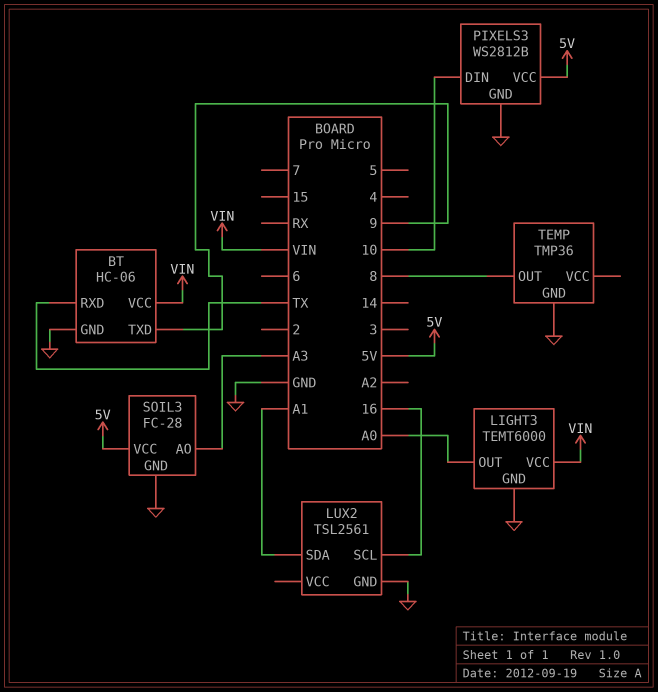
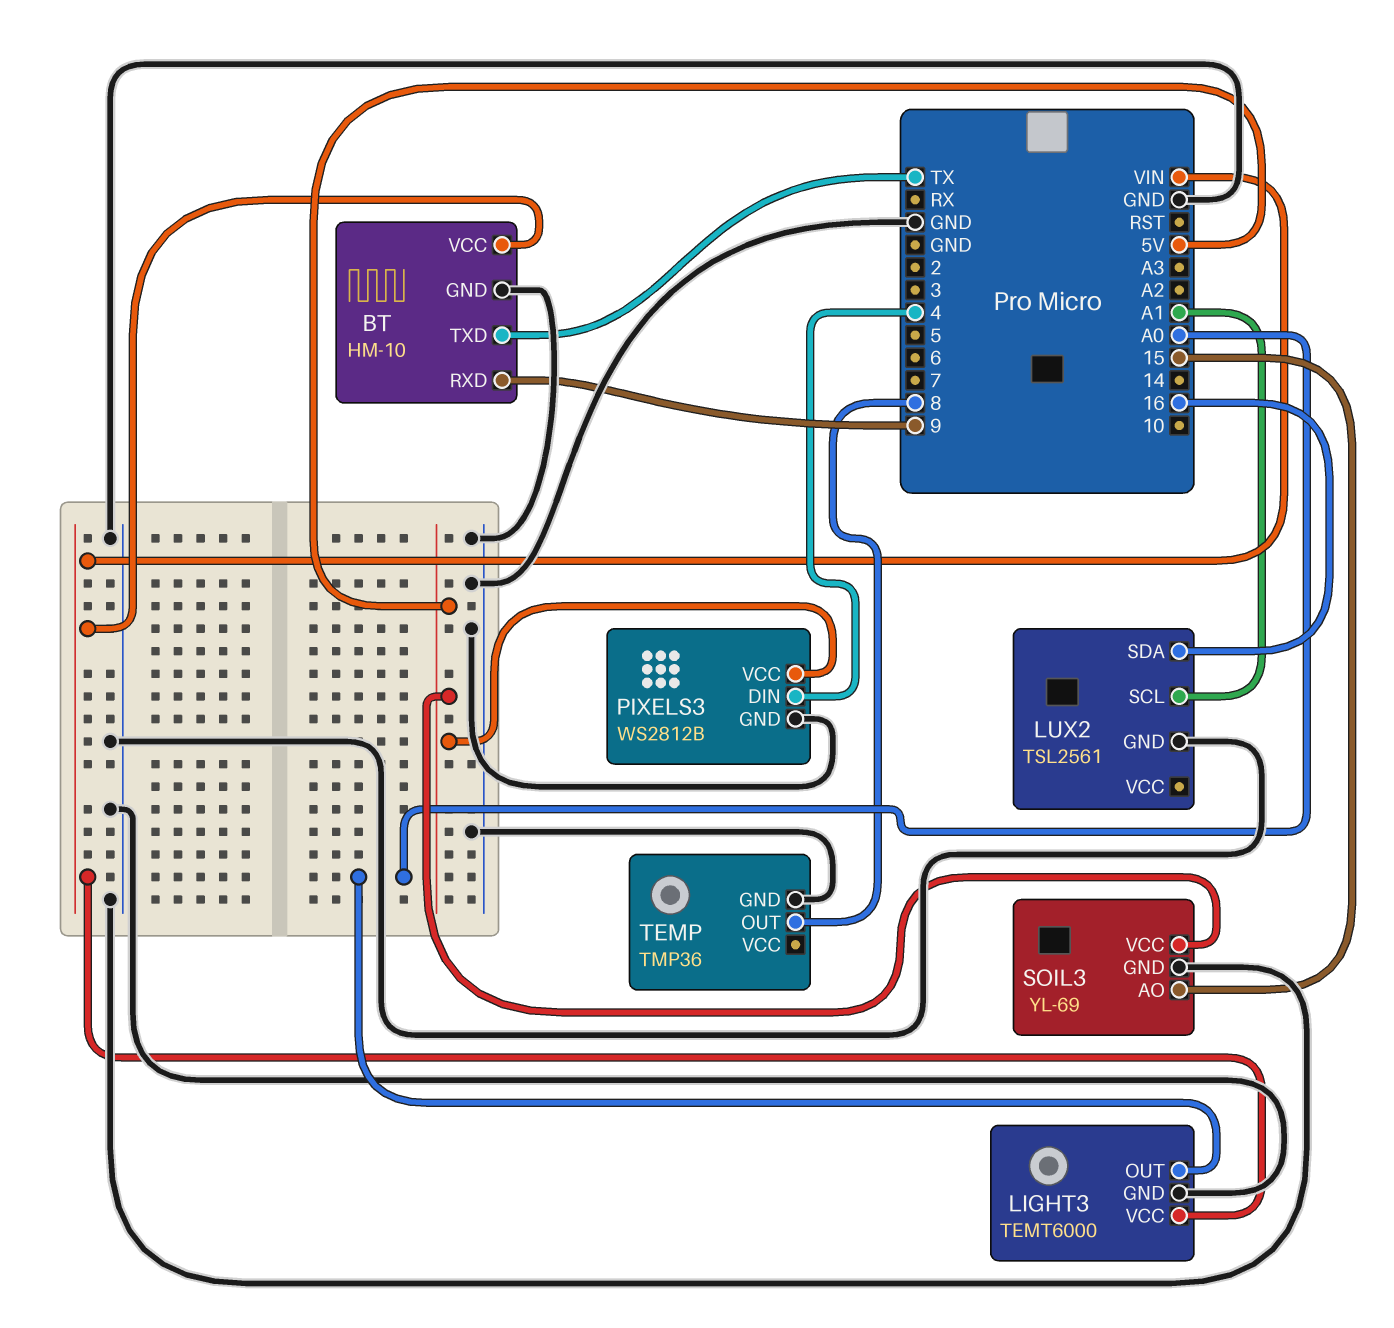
BT: HC-06 -> HM-10
BT pin RXD: TX -> 9
BT pin TXD: 9 -> TX
LUX2 pin SCL: 16 -> A1
LUX2 pin SDA: A1 -> 16
PIXELS3 pin DIN: 10 -> 4
SOIL3: FC-28 -> YL-69
SOIL3 pin AO: A3 -> 15

